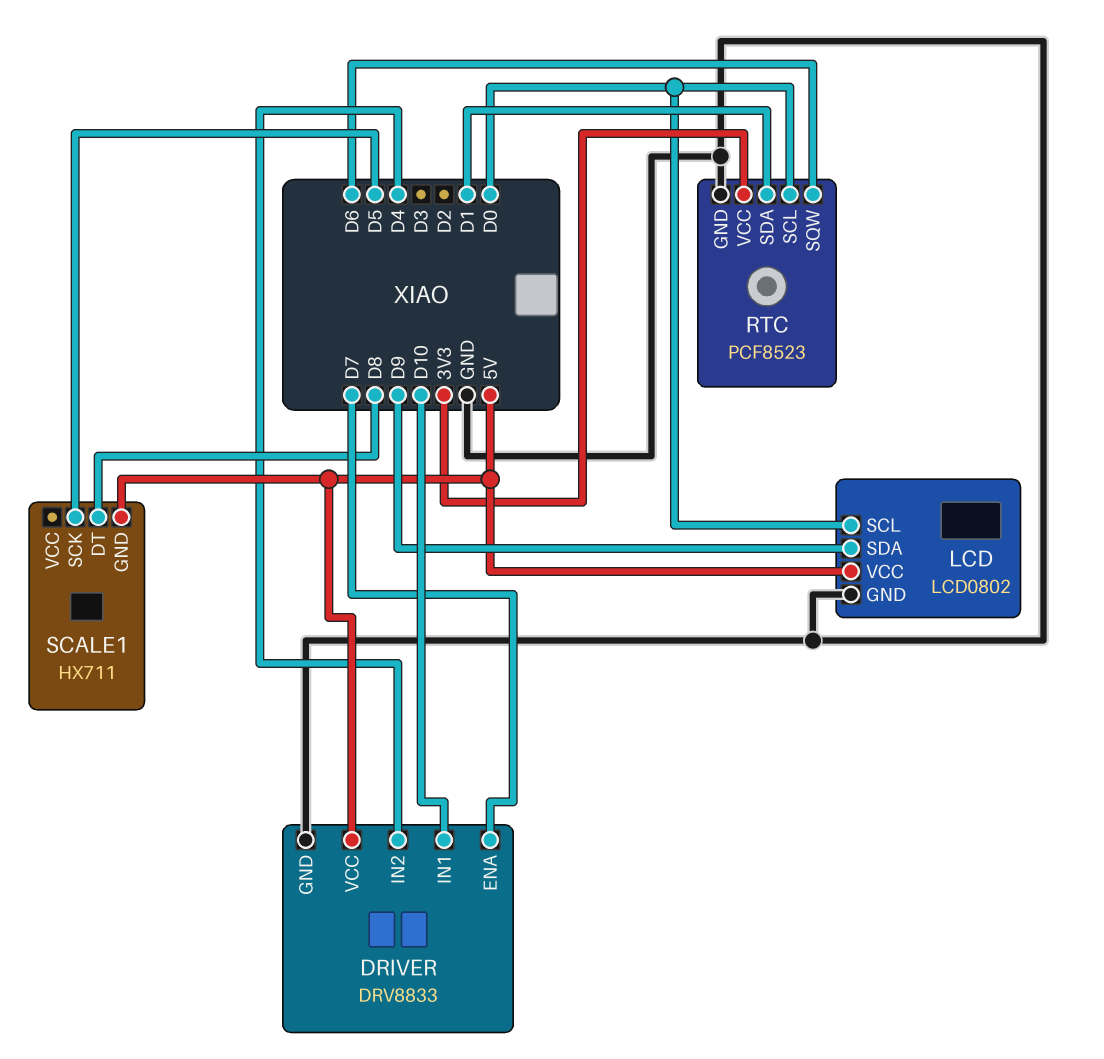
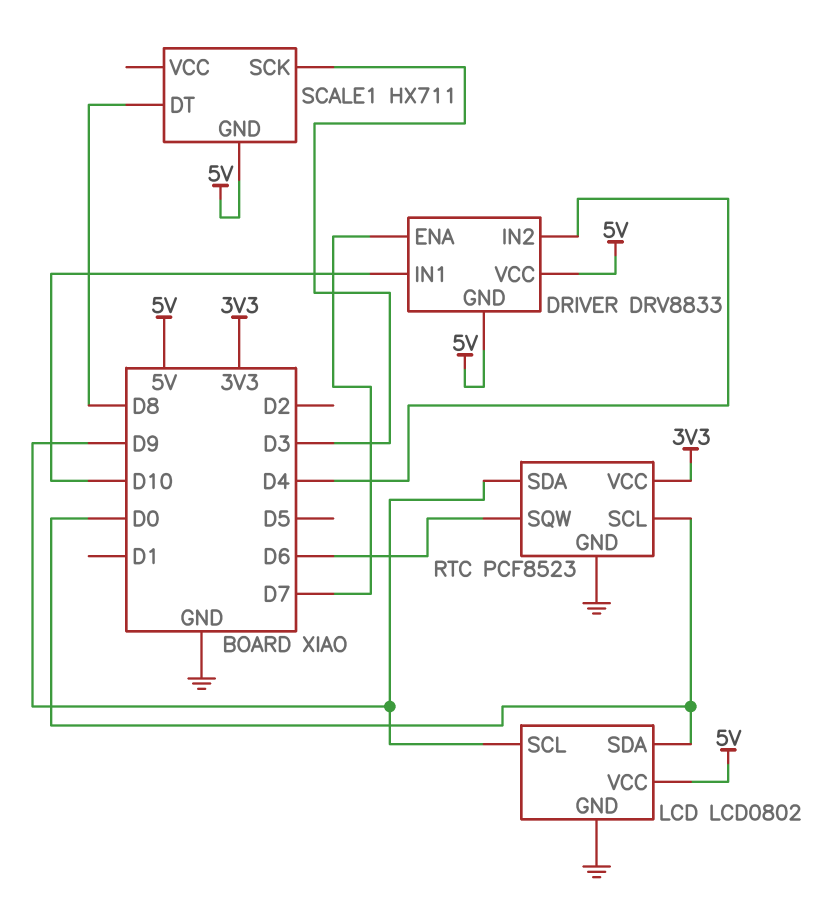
DRIVER pin GND: GND -> 5V
LCD pin SCL: D0 -> D9
LCD pin SDA: D9 -> D0
RTC pin SDA: D1 -> D9
SCALE1 pin SCK: D5 -> D3

